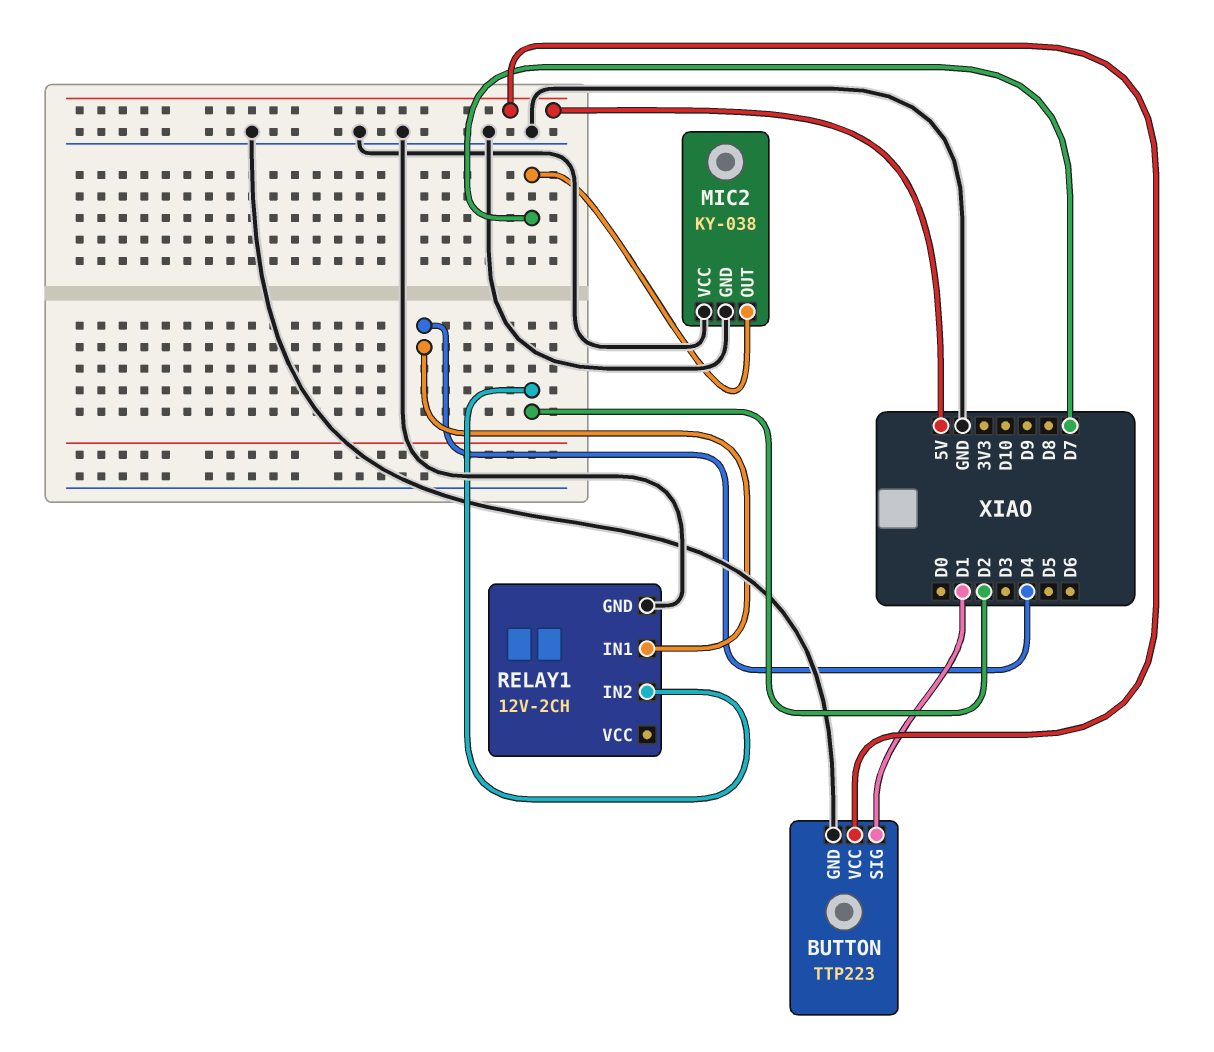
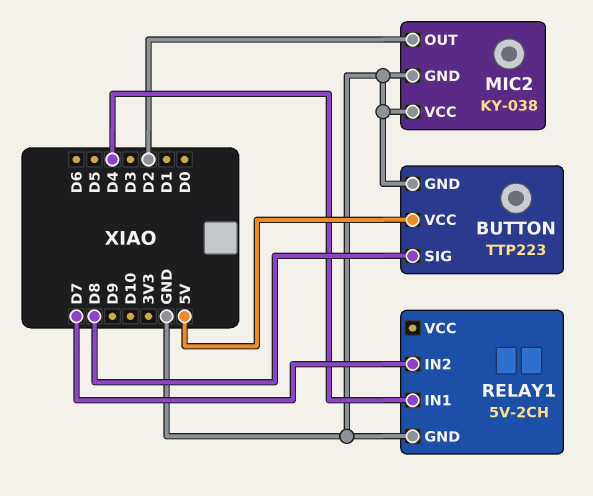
BUTTON pin SIG: D1 -> D8
MIC2 pin OUT: D7 -> D2
RELAY1: 12V-2CH -> 5V-2CH
RELAY1 pin IN2: D2 -> D7

